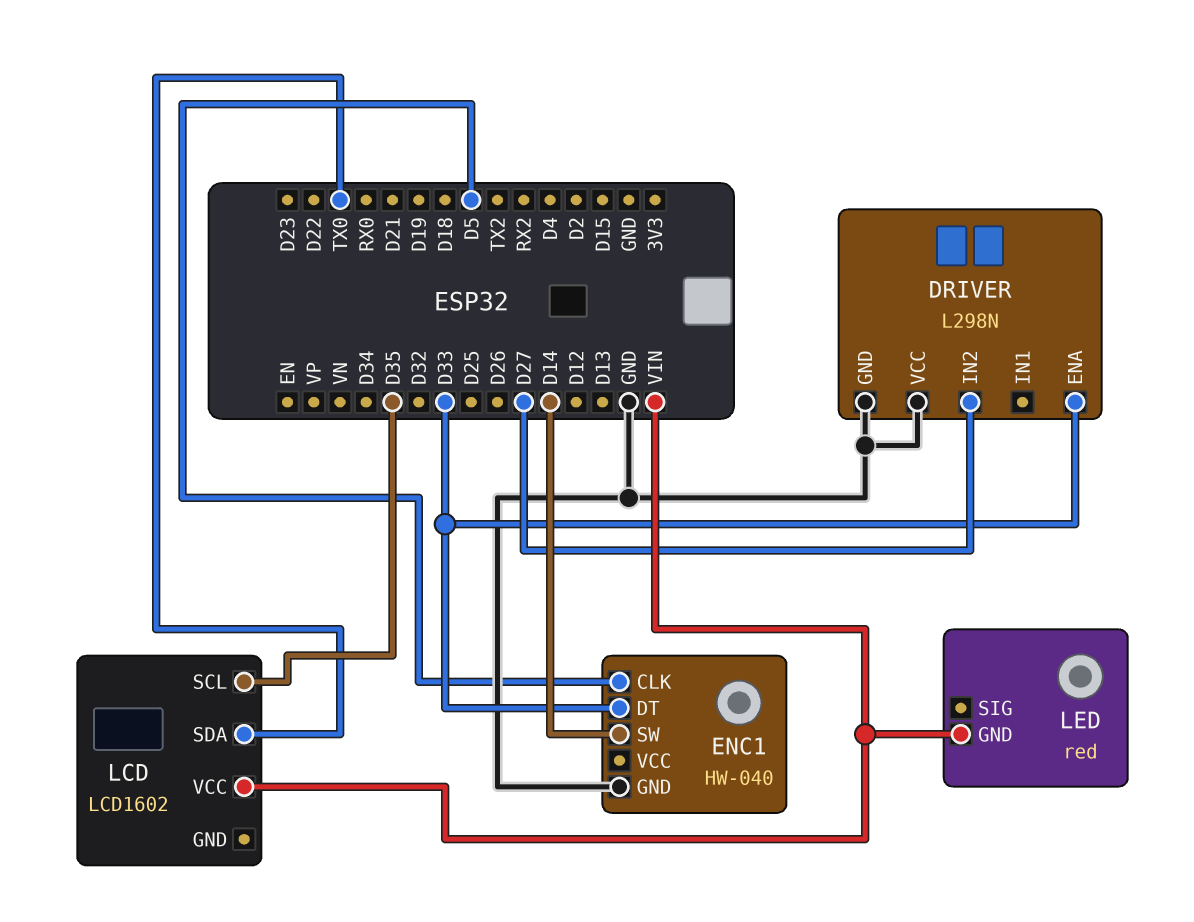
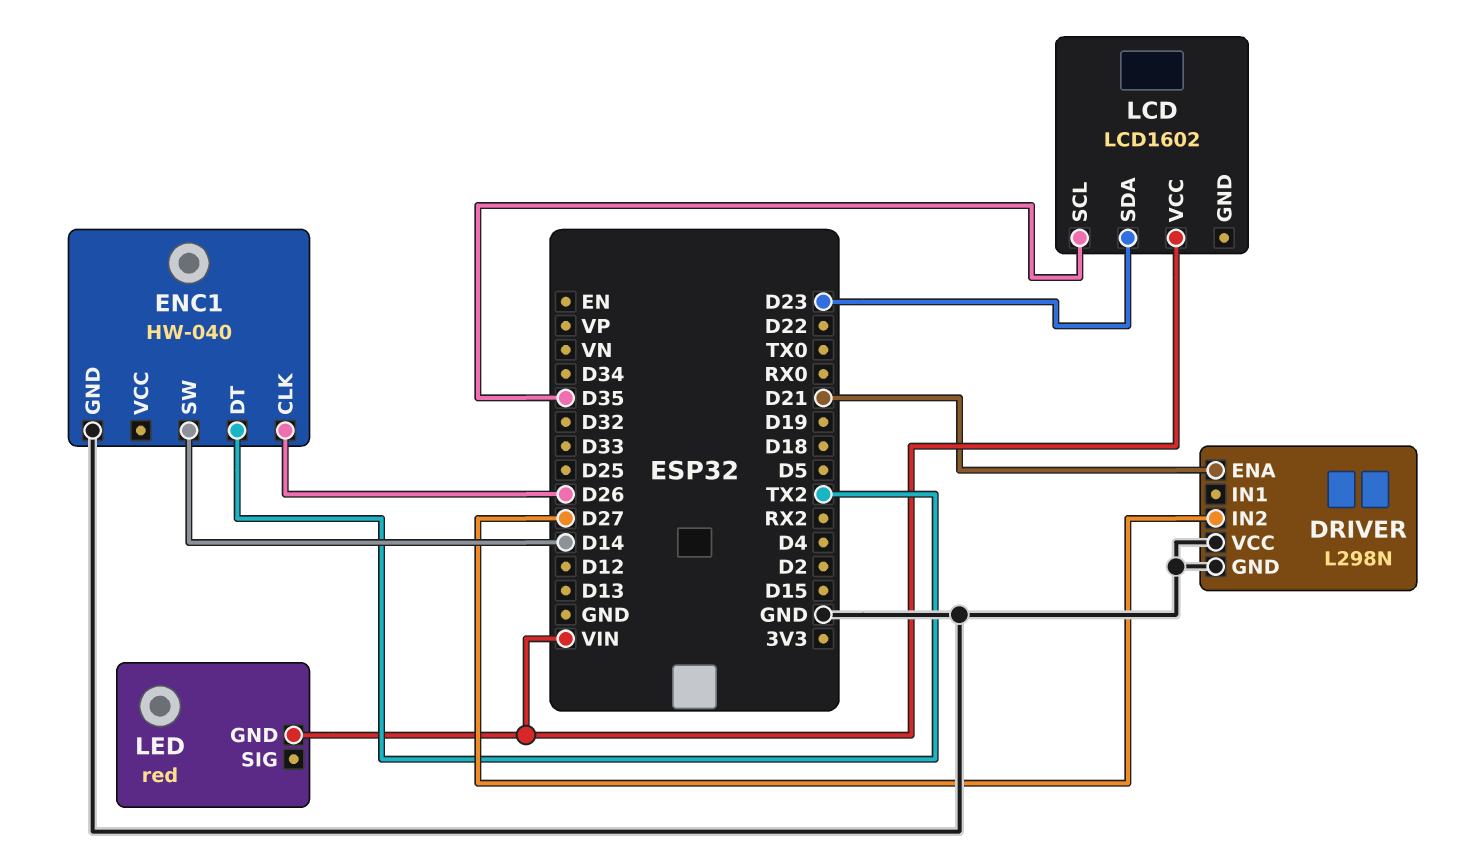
DRIVER pin ENA: D33 -> D21
ENC1 pin CLK: D5 -> D26
ENC1 pin DT: D33 -> TX2
LCD pin SDA: TX0 -> D23

